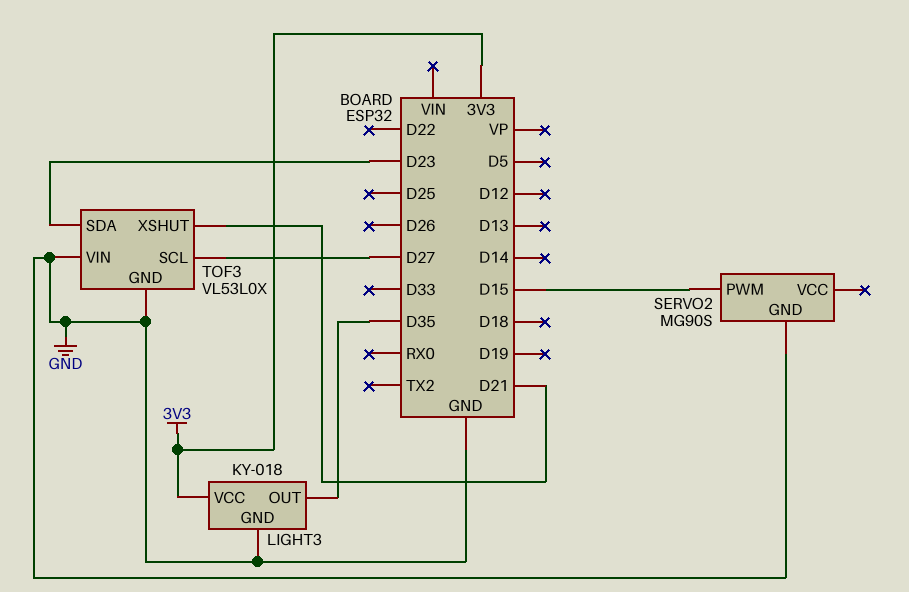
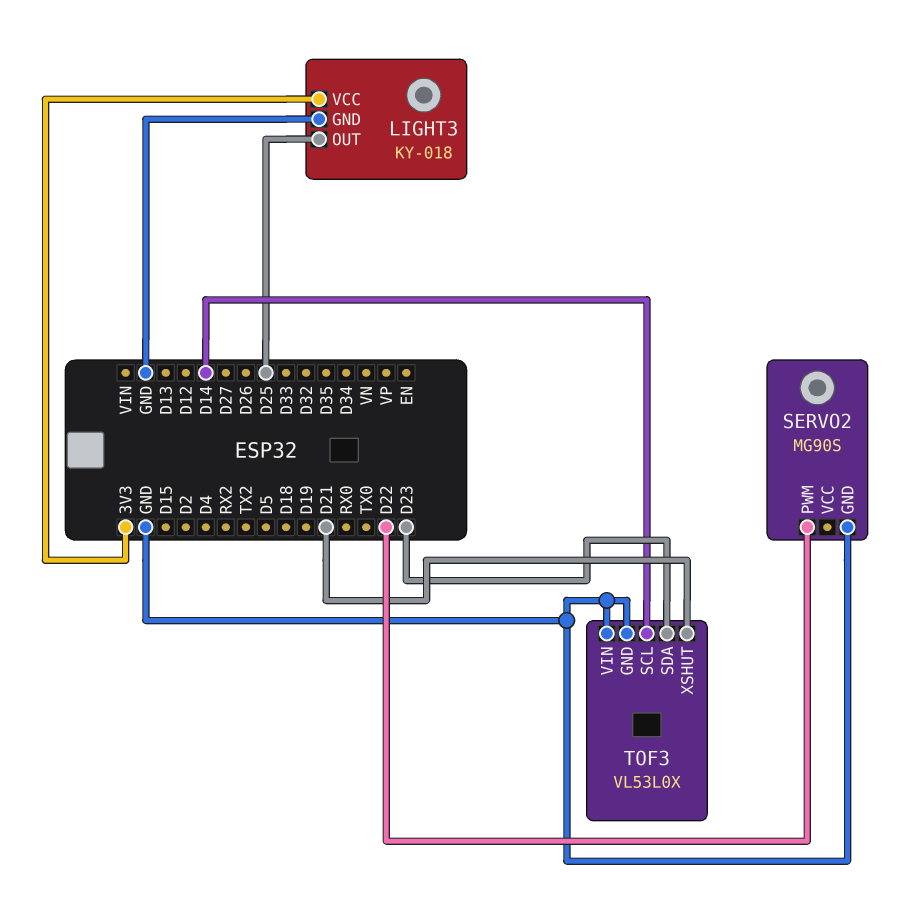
LIGHT3 pin OUT: D35 -> D25
SERVO2 pin PWM: D15 -> D22
TOF3 pin SCL: D27 -> D14

